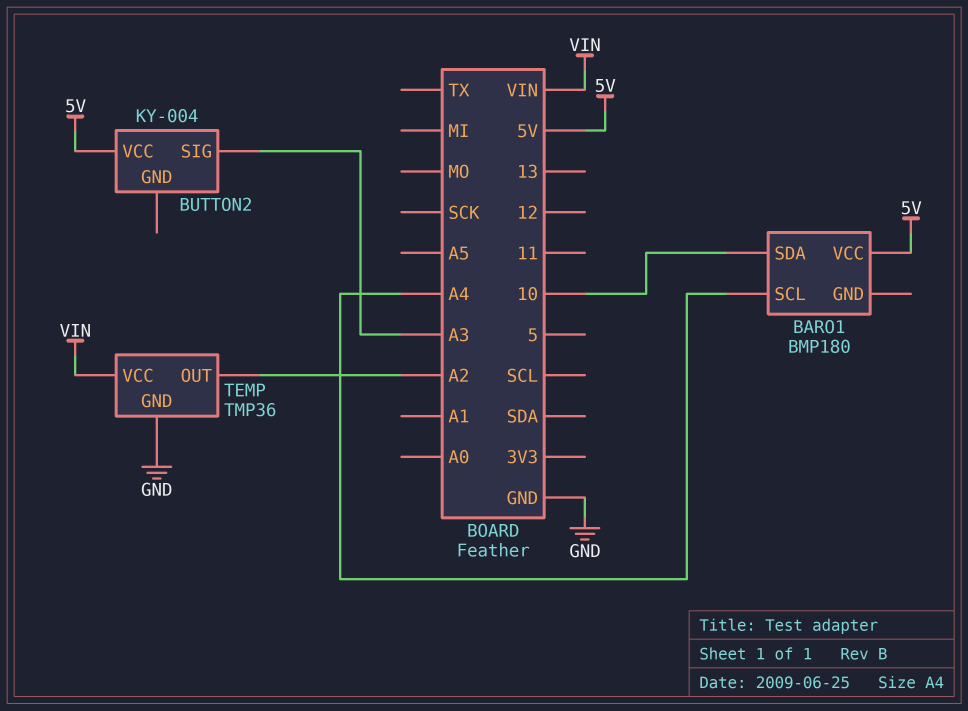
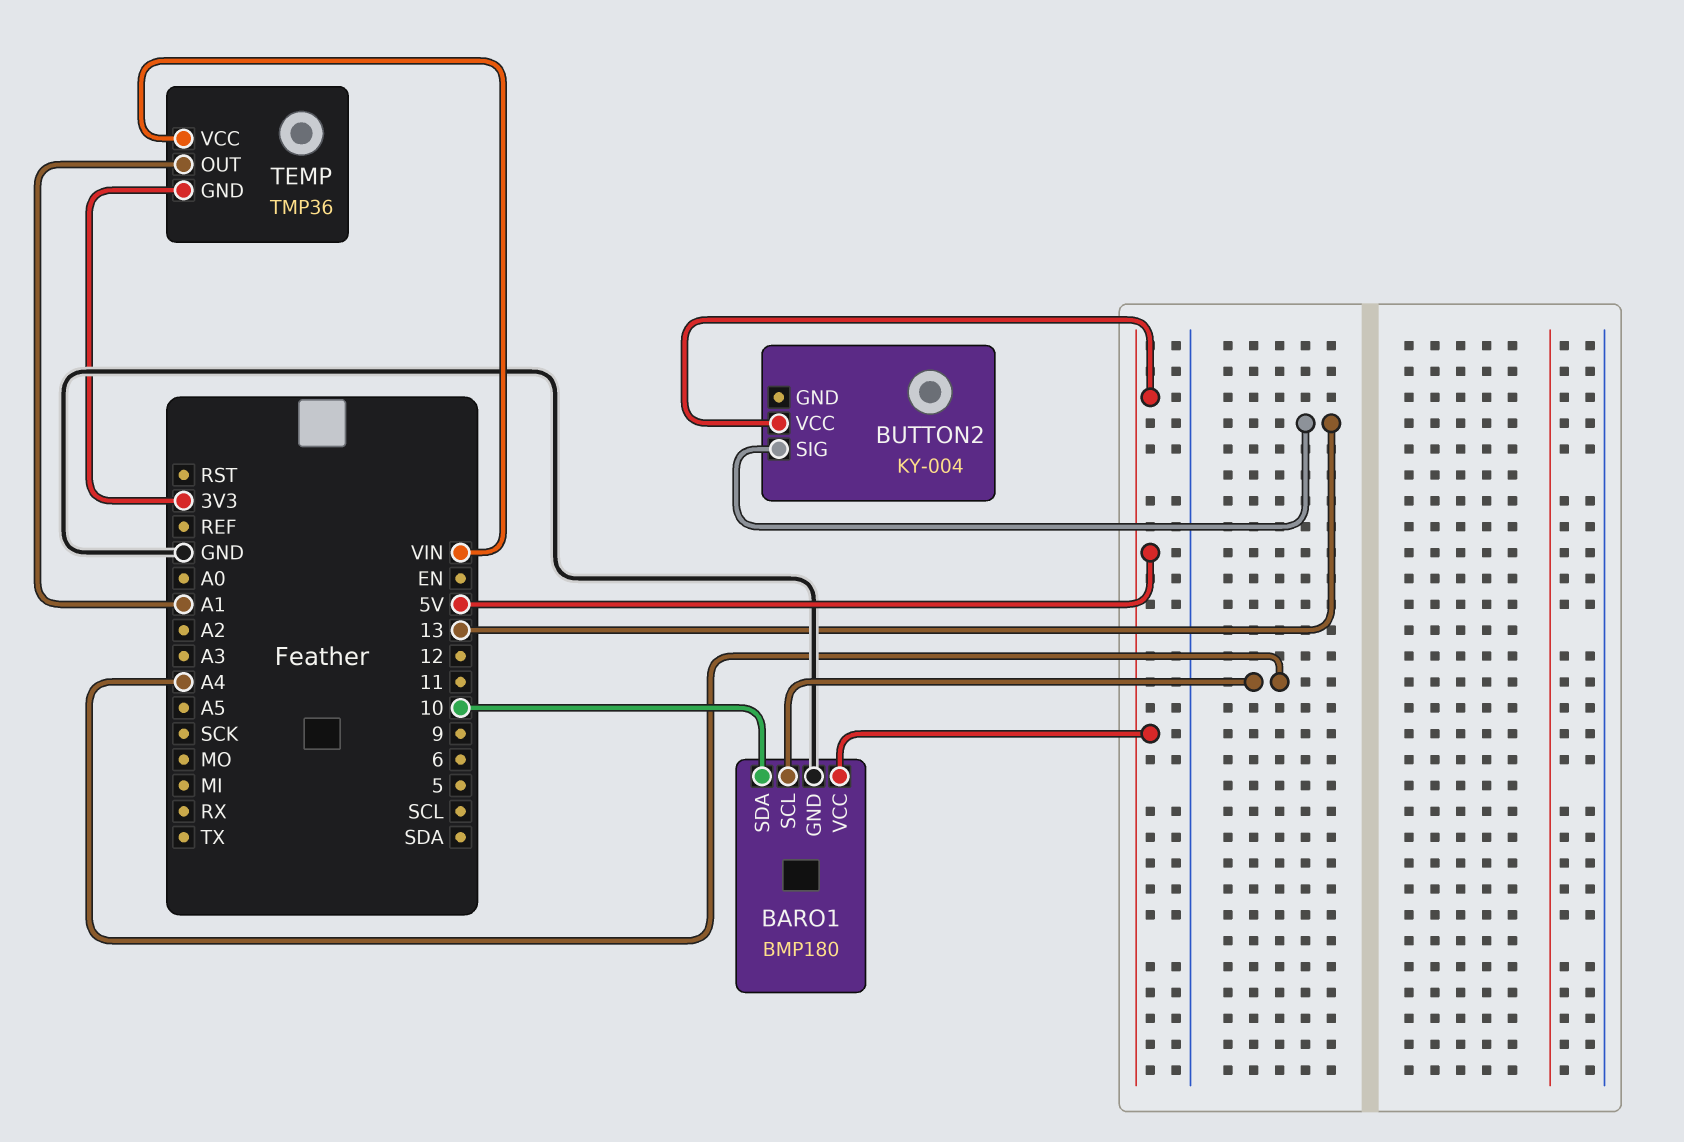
BARO1 pin GND: none -> GND
BUTTON2 pin SIG: A3 -> 13
TEMP pin GND: GND -> 3V3
TEMP pin OUT: A2 -> A1

